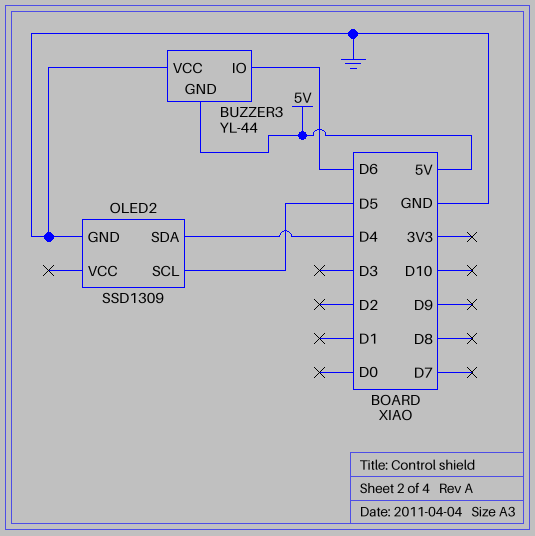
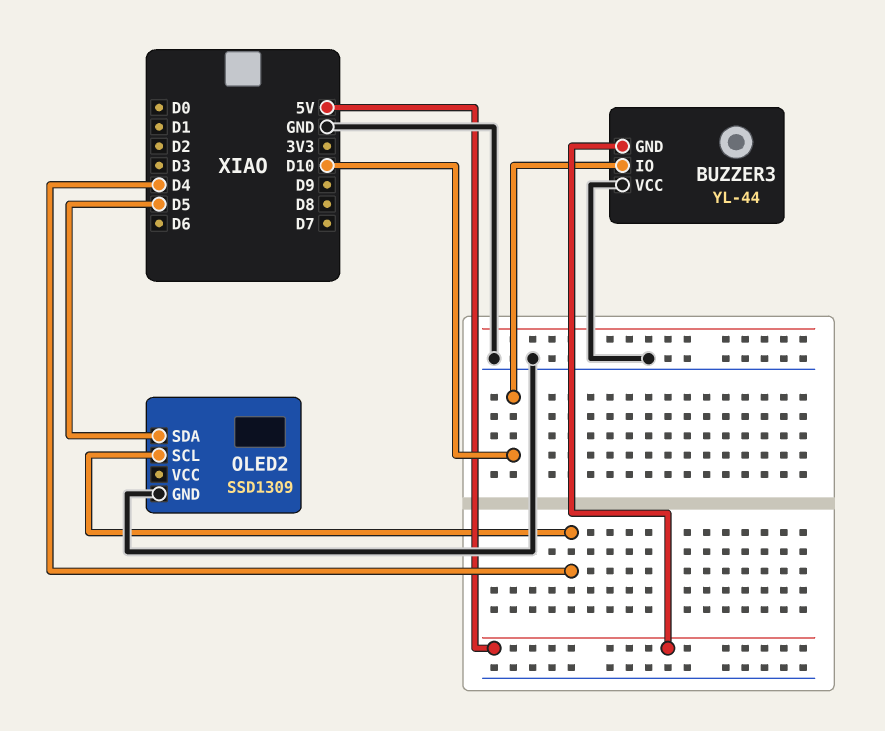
BUZZER3 pin IO: D6 -> D10
OLED2 pin SCL: D5 -> D4
OLED2 pin SDA: D4 -> D5

